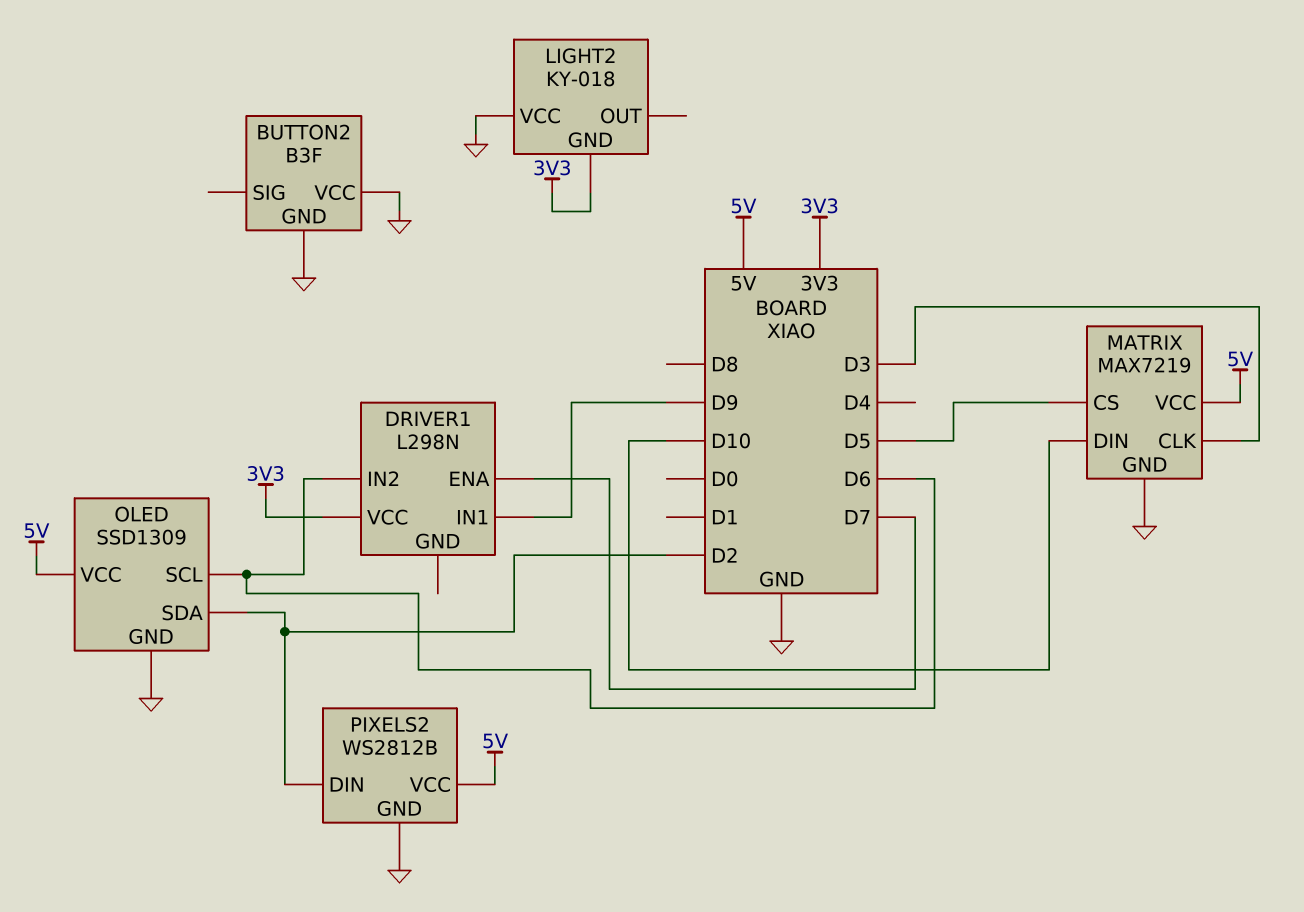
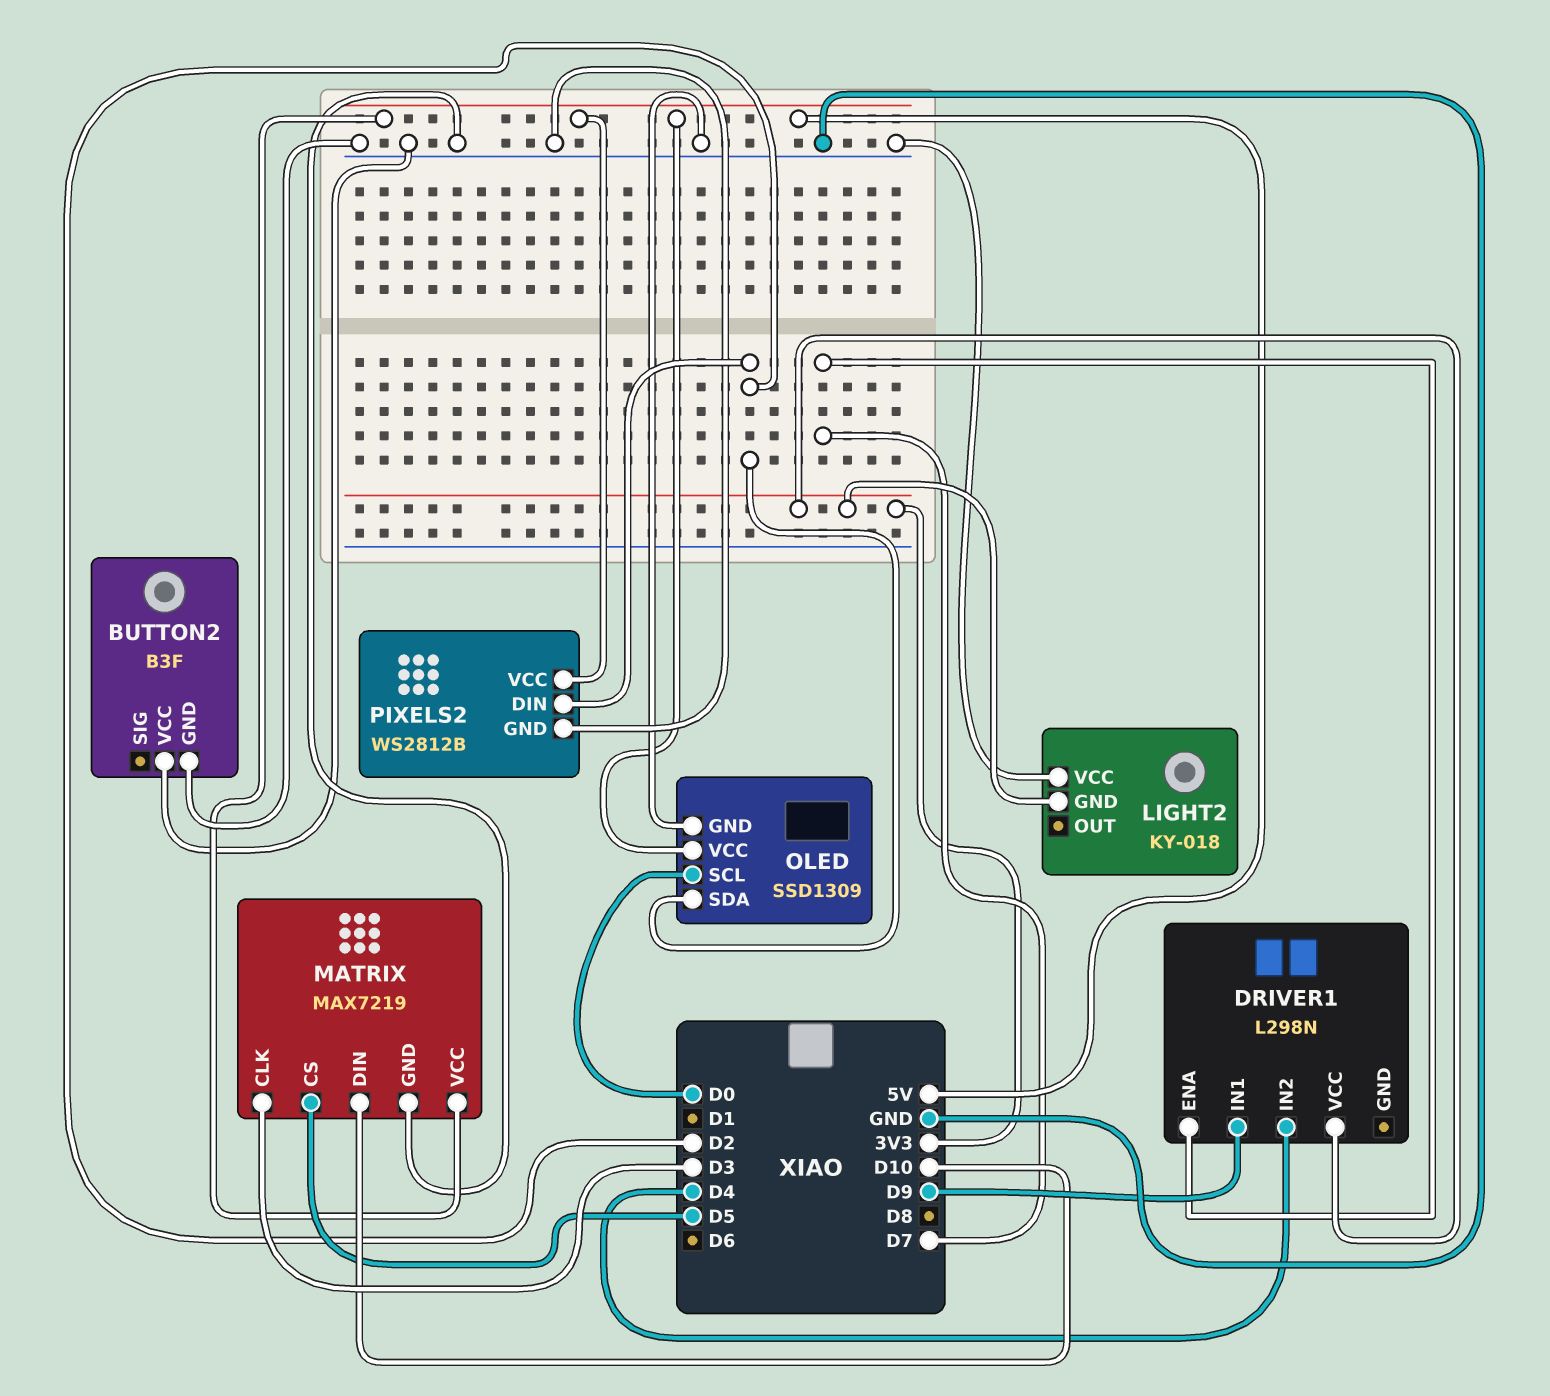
DRIVER1 pin IN2: D6 -> D4
OLED pin SCL: D6 -> D0

